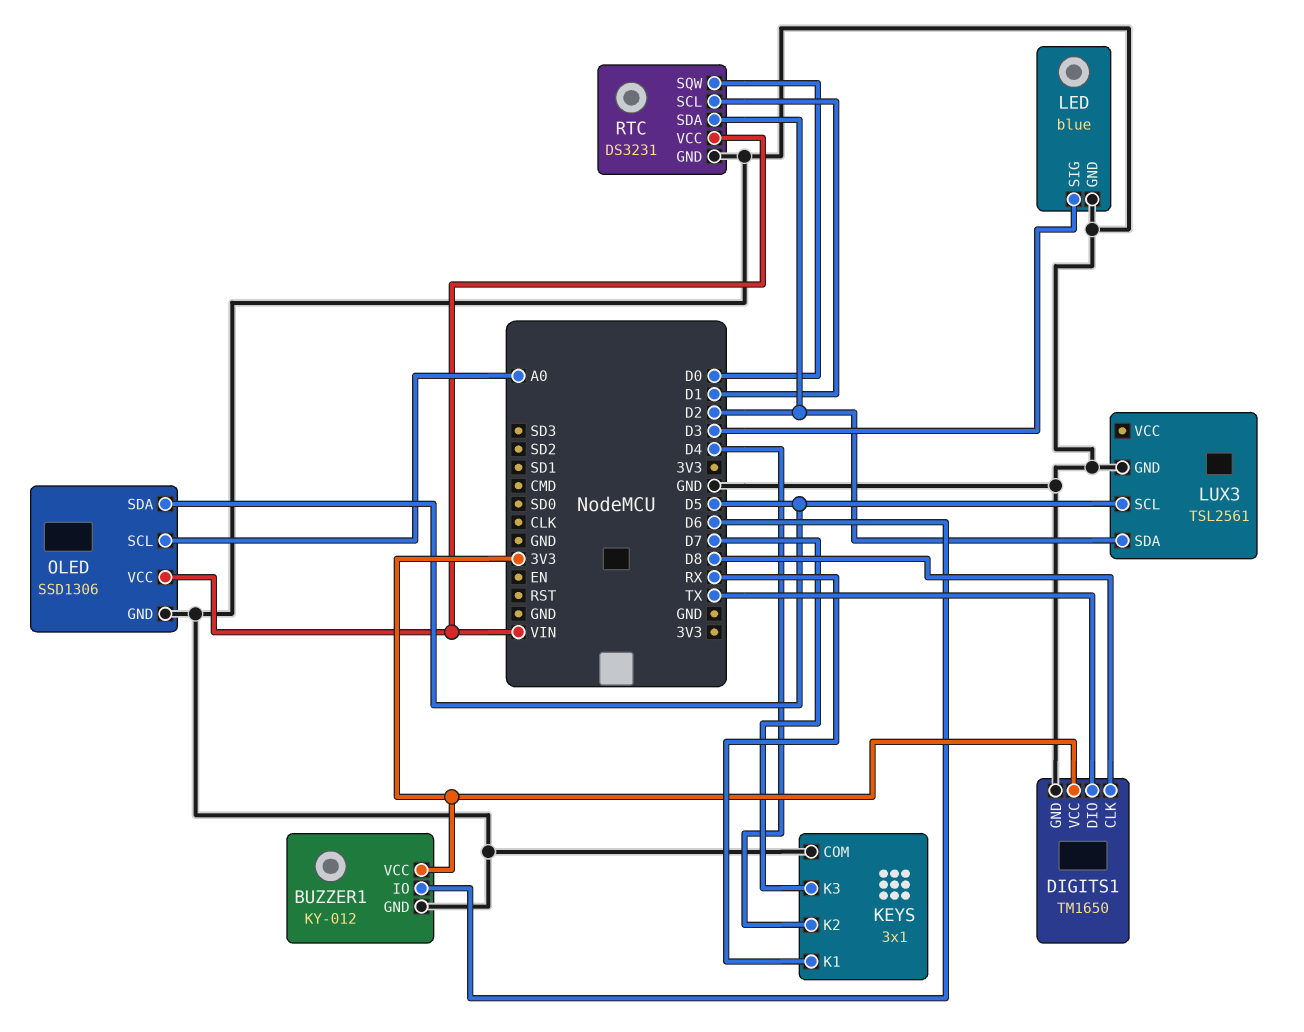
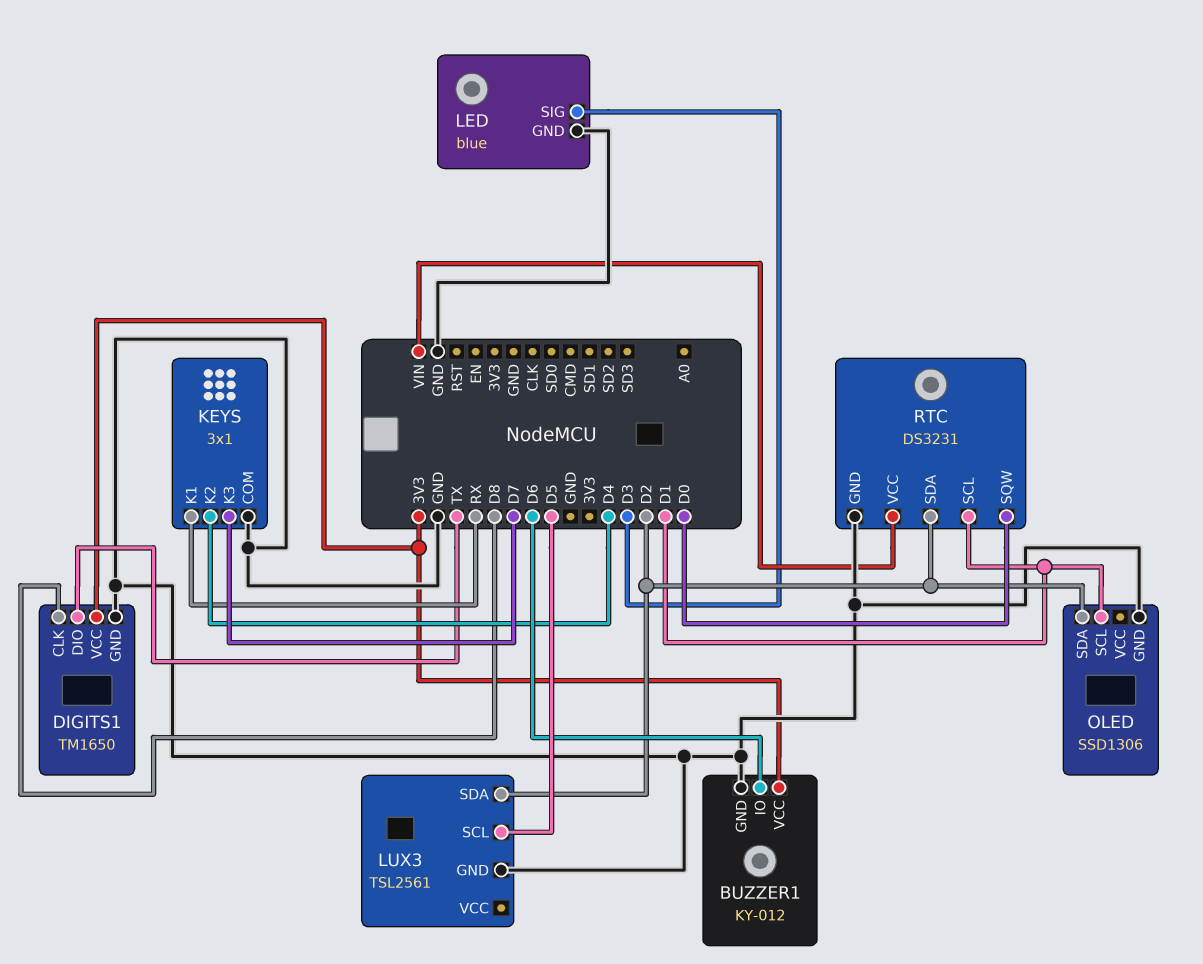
OLED pin SCL: A0 -> D1
OLED pin SDA: D5 -> D2
OLED pin VCC: VIN -> none

